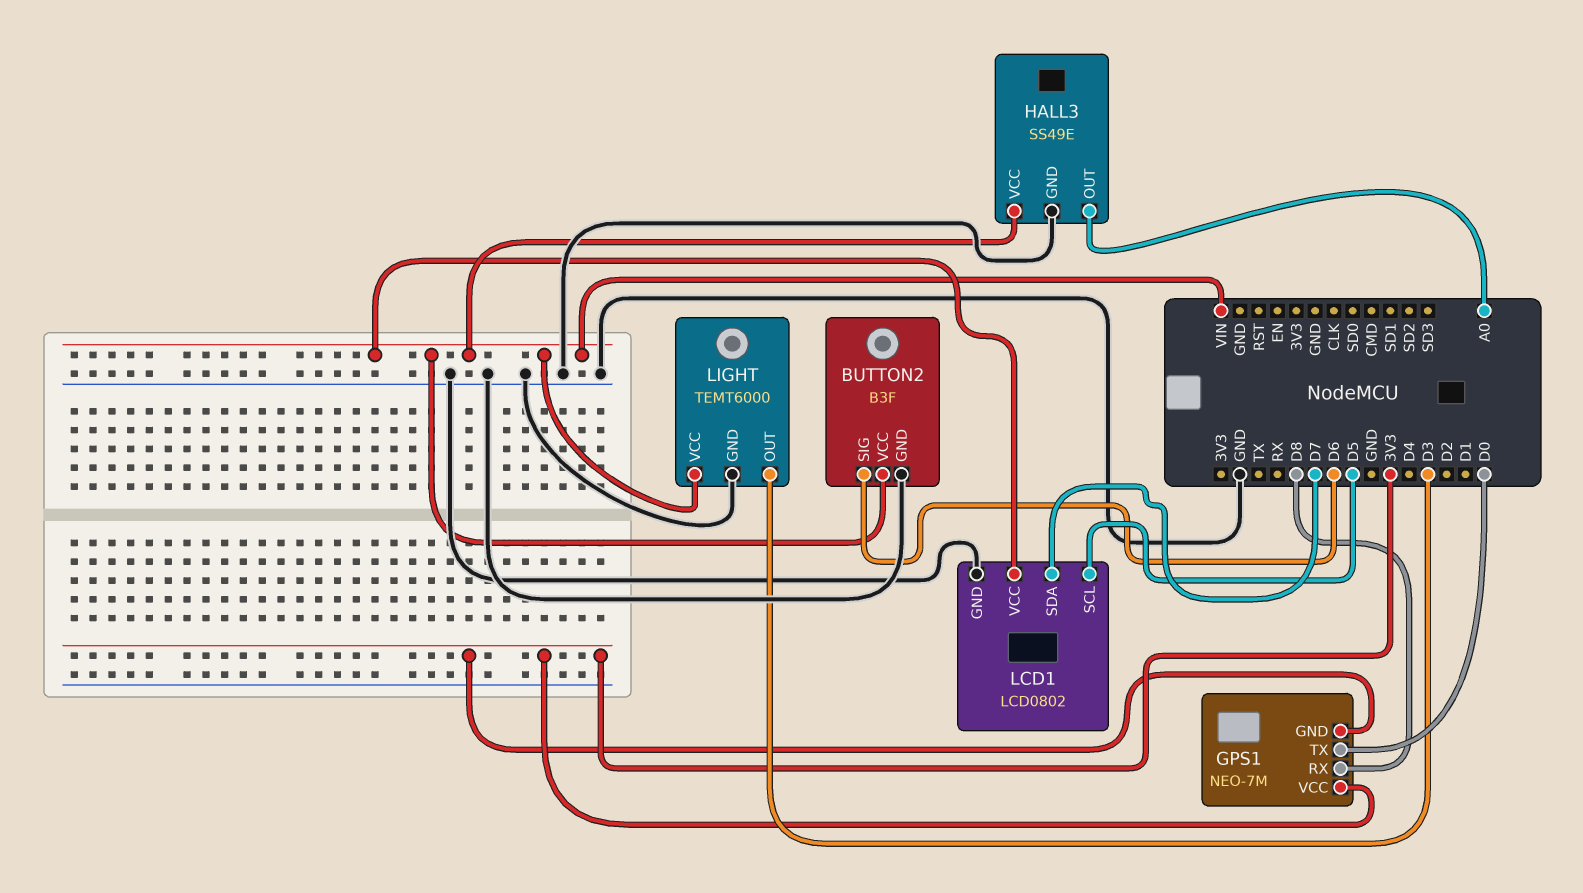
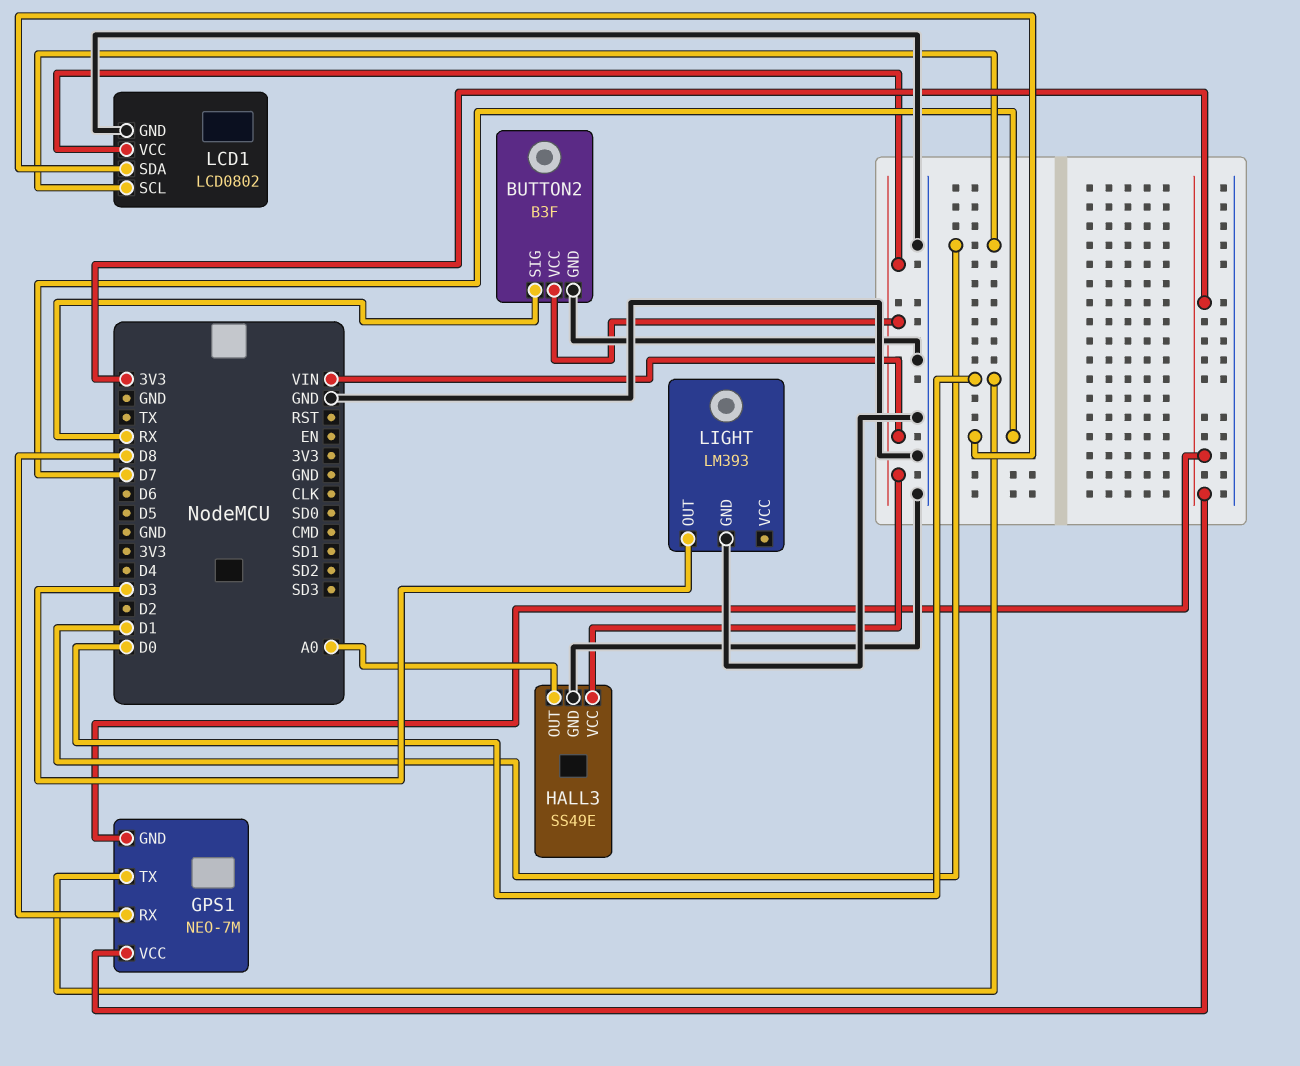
BUTTON2 pin SIG: D6 -> RX
LCD1 pin SCL: D5 -> D1
LIGHT: TEMT6000 -> LM393
LIGHT pin VCC: VIN -> none

